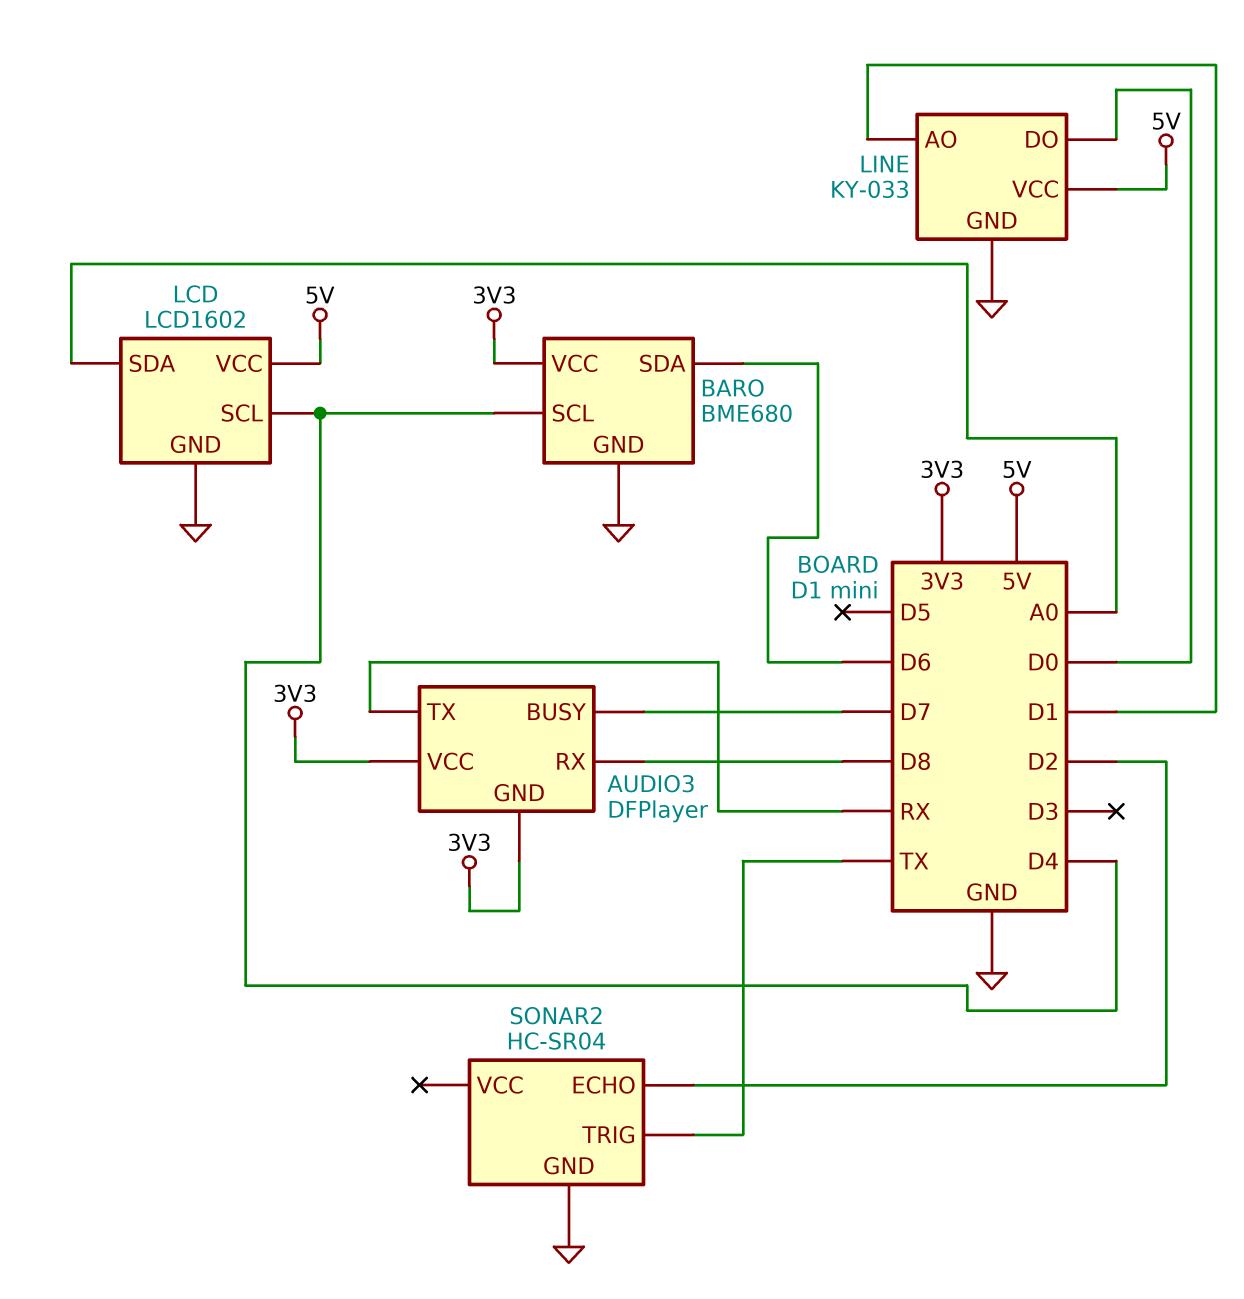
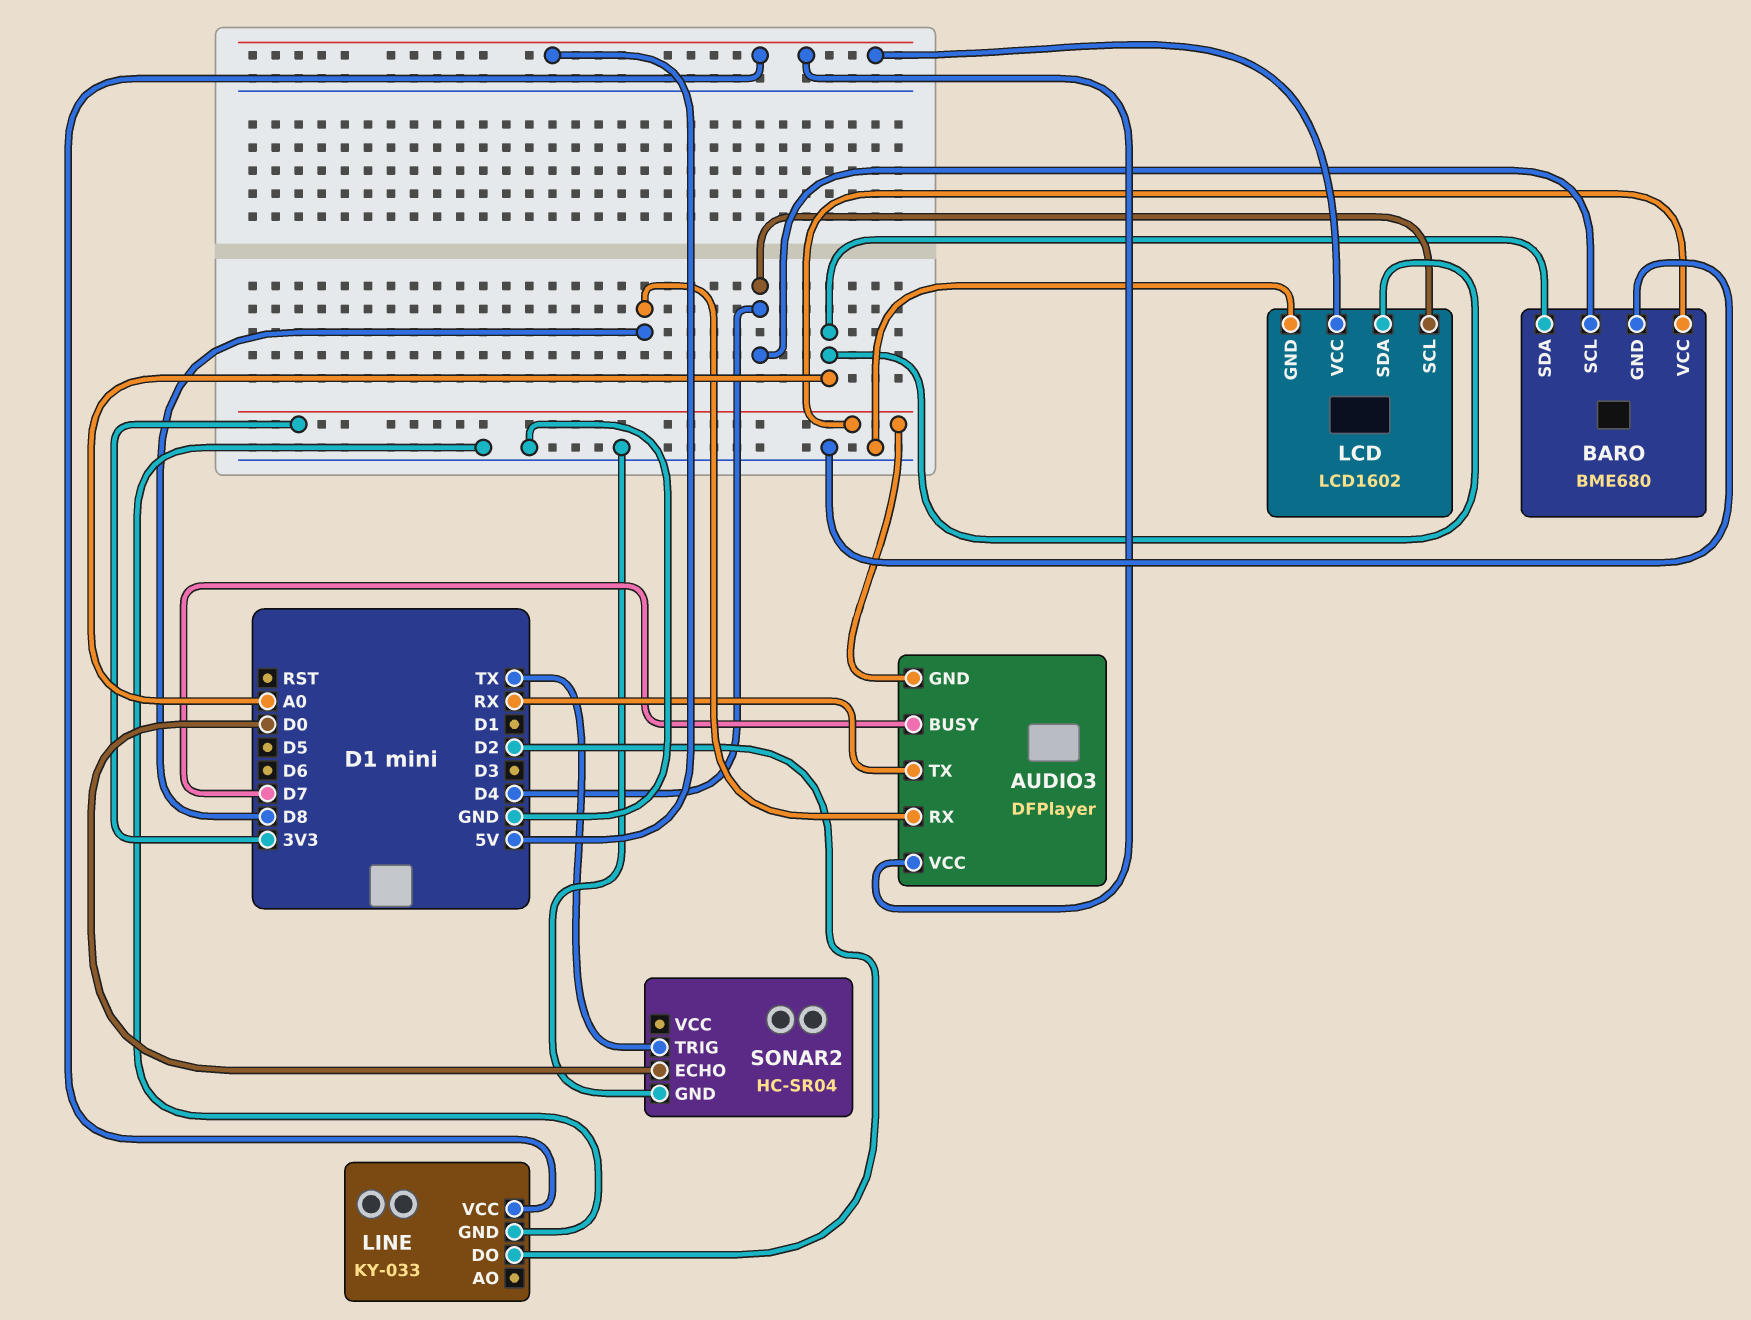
AUDIO3 pin VCC: 3V3 -> 5V
BARO pin SDA: D6 -> A0
LINE pin AO: D1 -> none
LINE pin DO: D0 -> D2
SONAR2 pin ECHO: D2 -> D0

